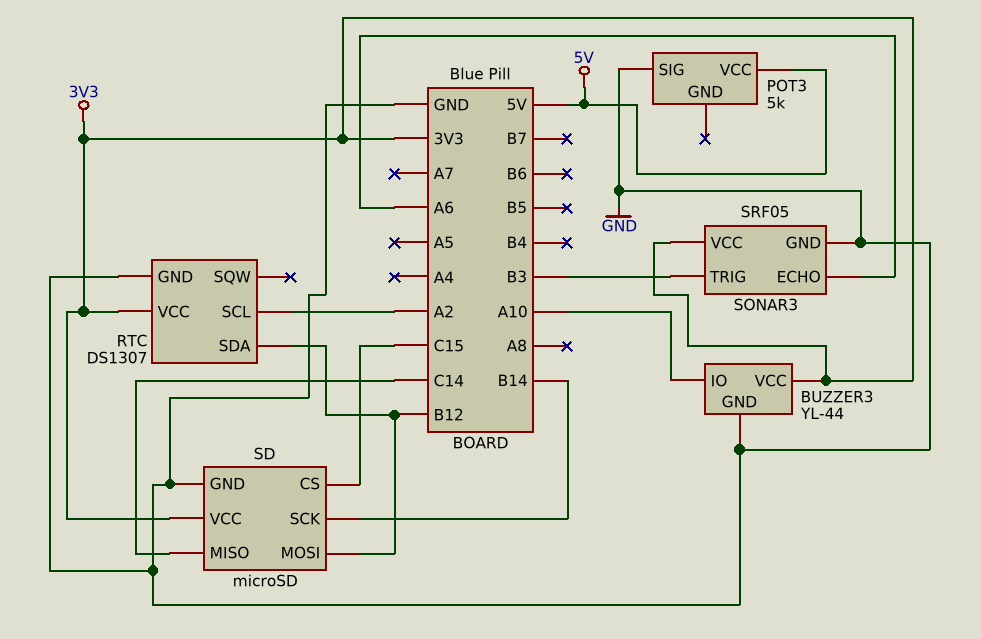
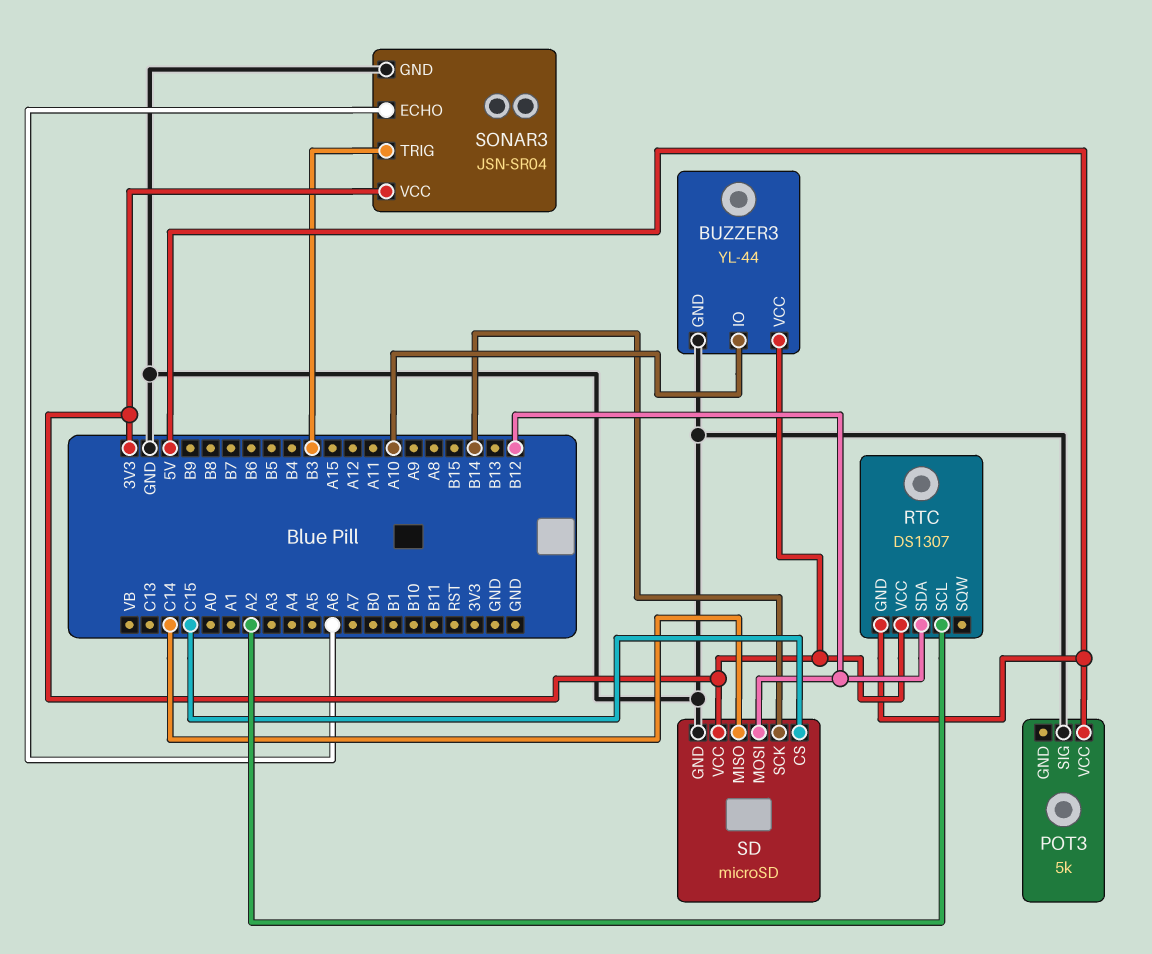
RTC pin GND: GND -> 5V
SONAR3: SRF05 -> JSN-SR04

